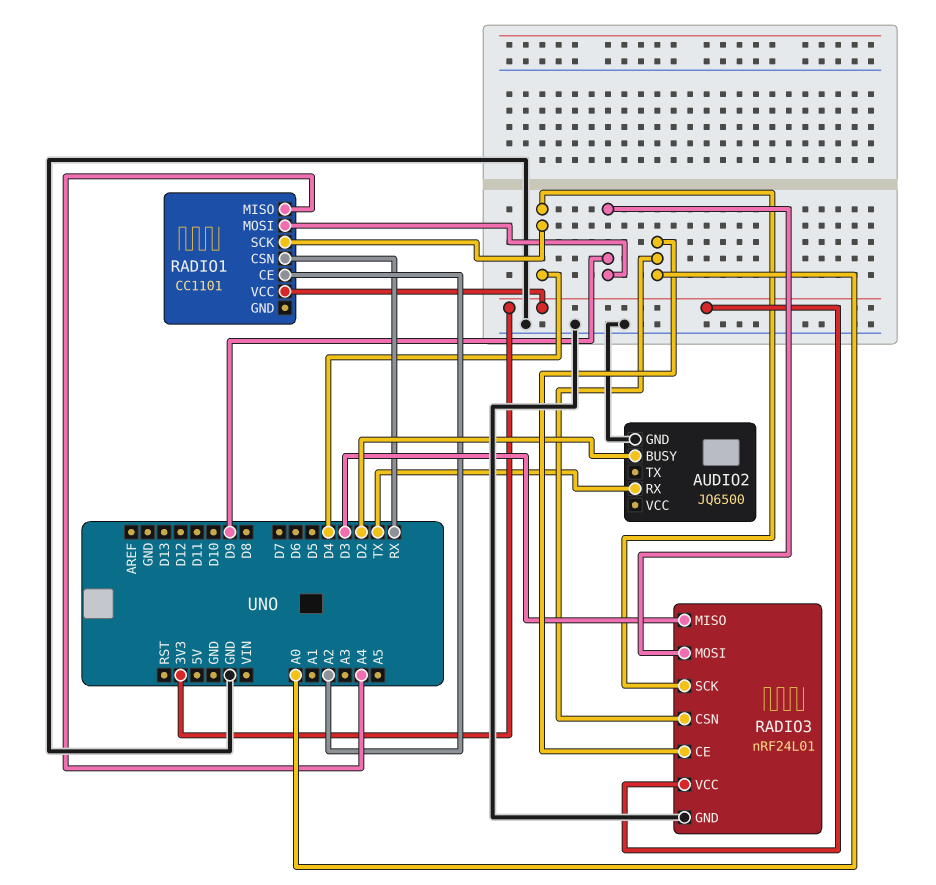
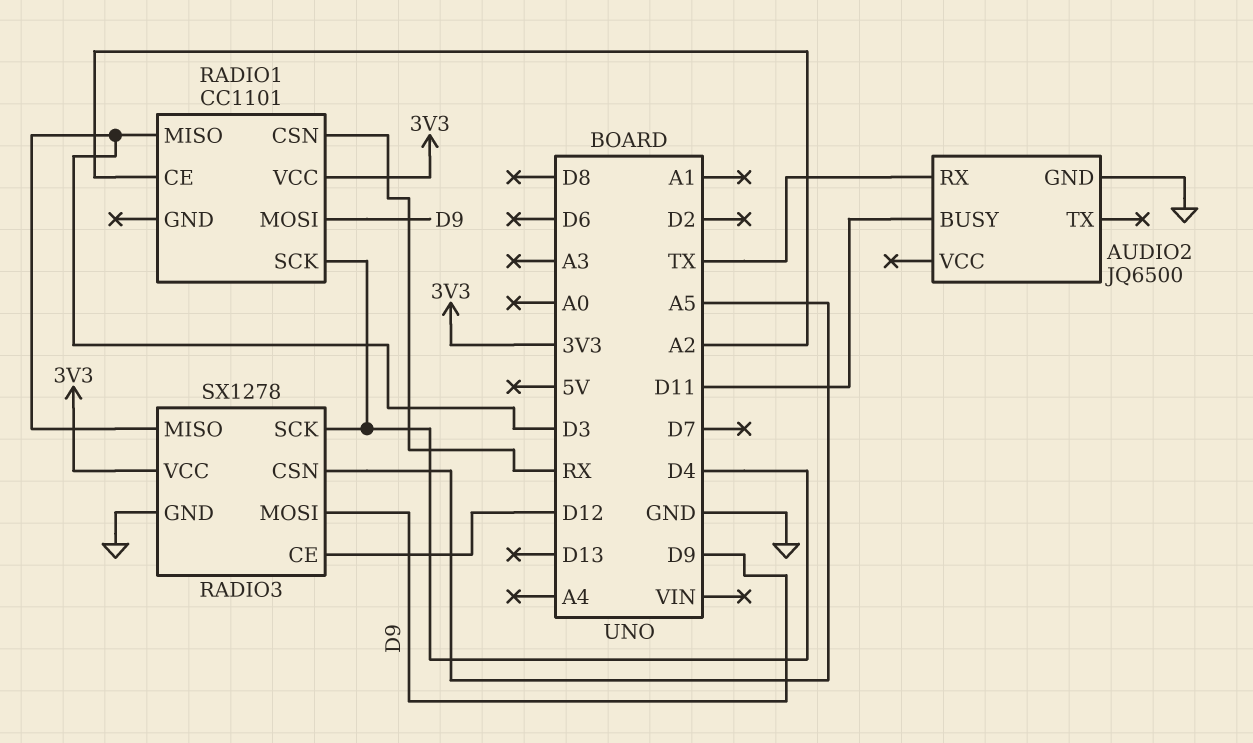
AUDIO2 pin BUSY: D2 -> D11
RADIO1 pin MISO: A4 -> D3
RADIO3: nRF24L01 -> SX1278
RADIO3 pin CE: A0 -> D12
RADIO3 pin CSN: A0 -> A5

